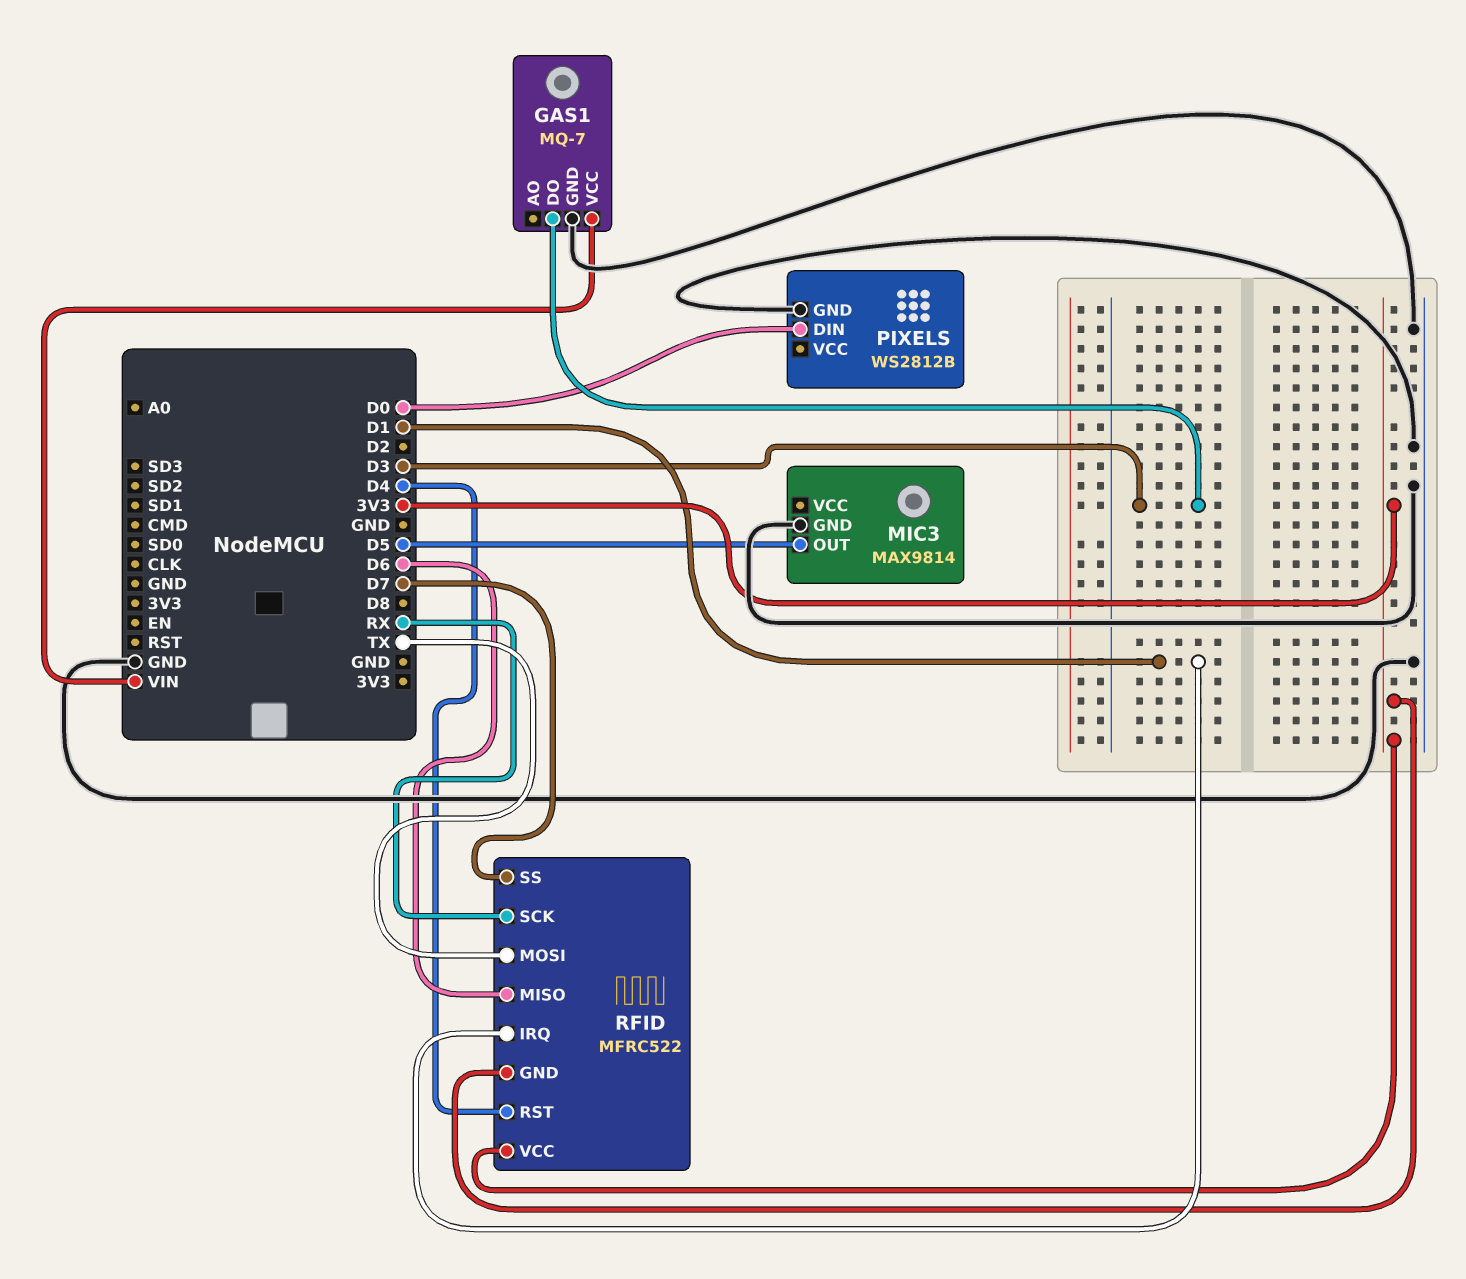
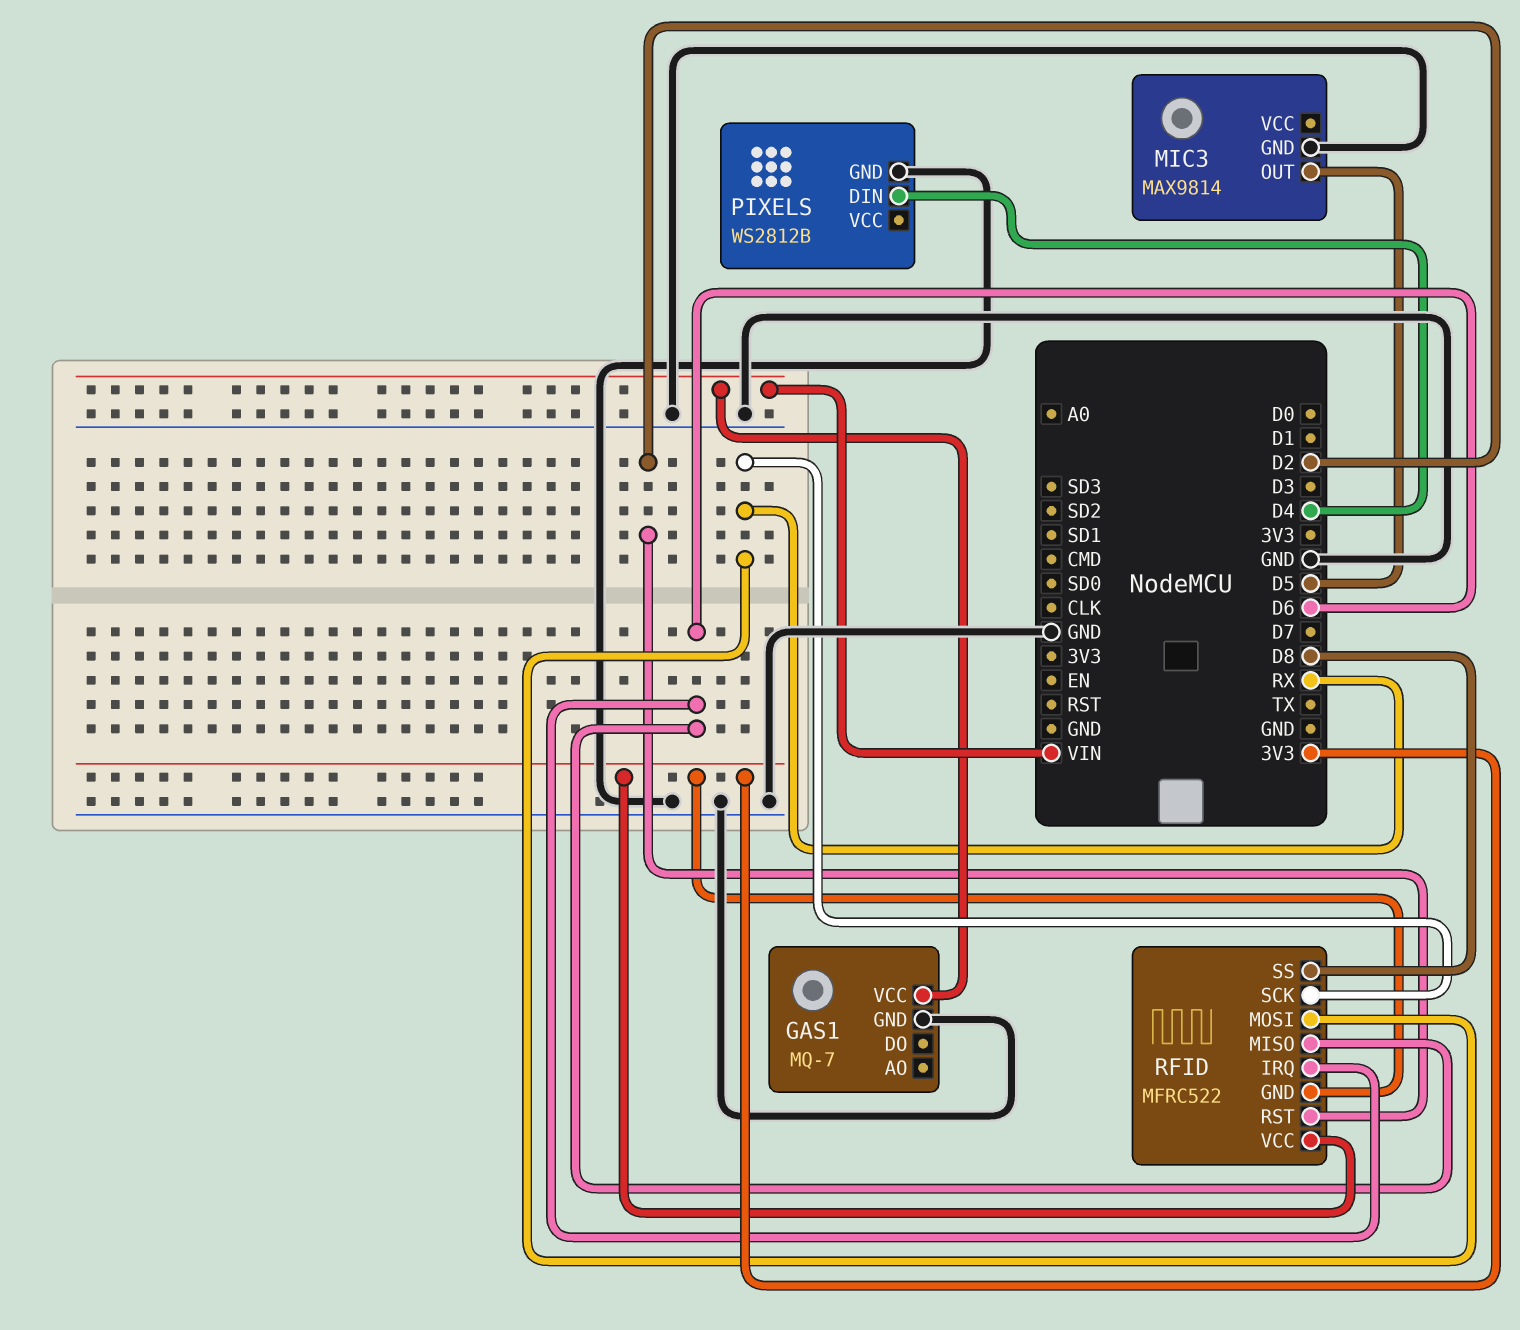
GAS1 pin DO: D3 -> none
PIXELS pin DIN: D0 -> D4
RFID pin IRQ: D1 -> D6
RFID pin MOSI: TX -> RX
RFID pin RST: D4 -> D2
RFID pin SS: D7 -> D8

